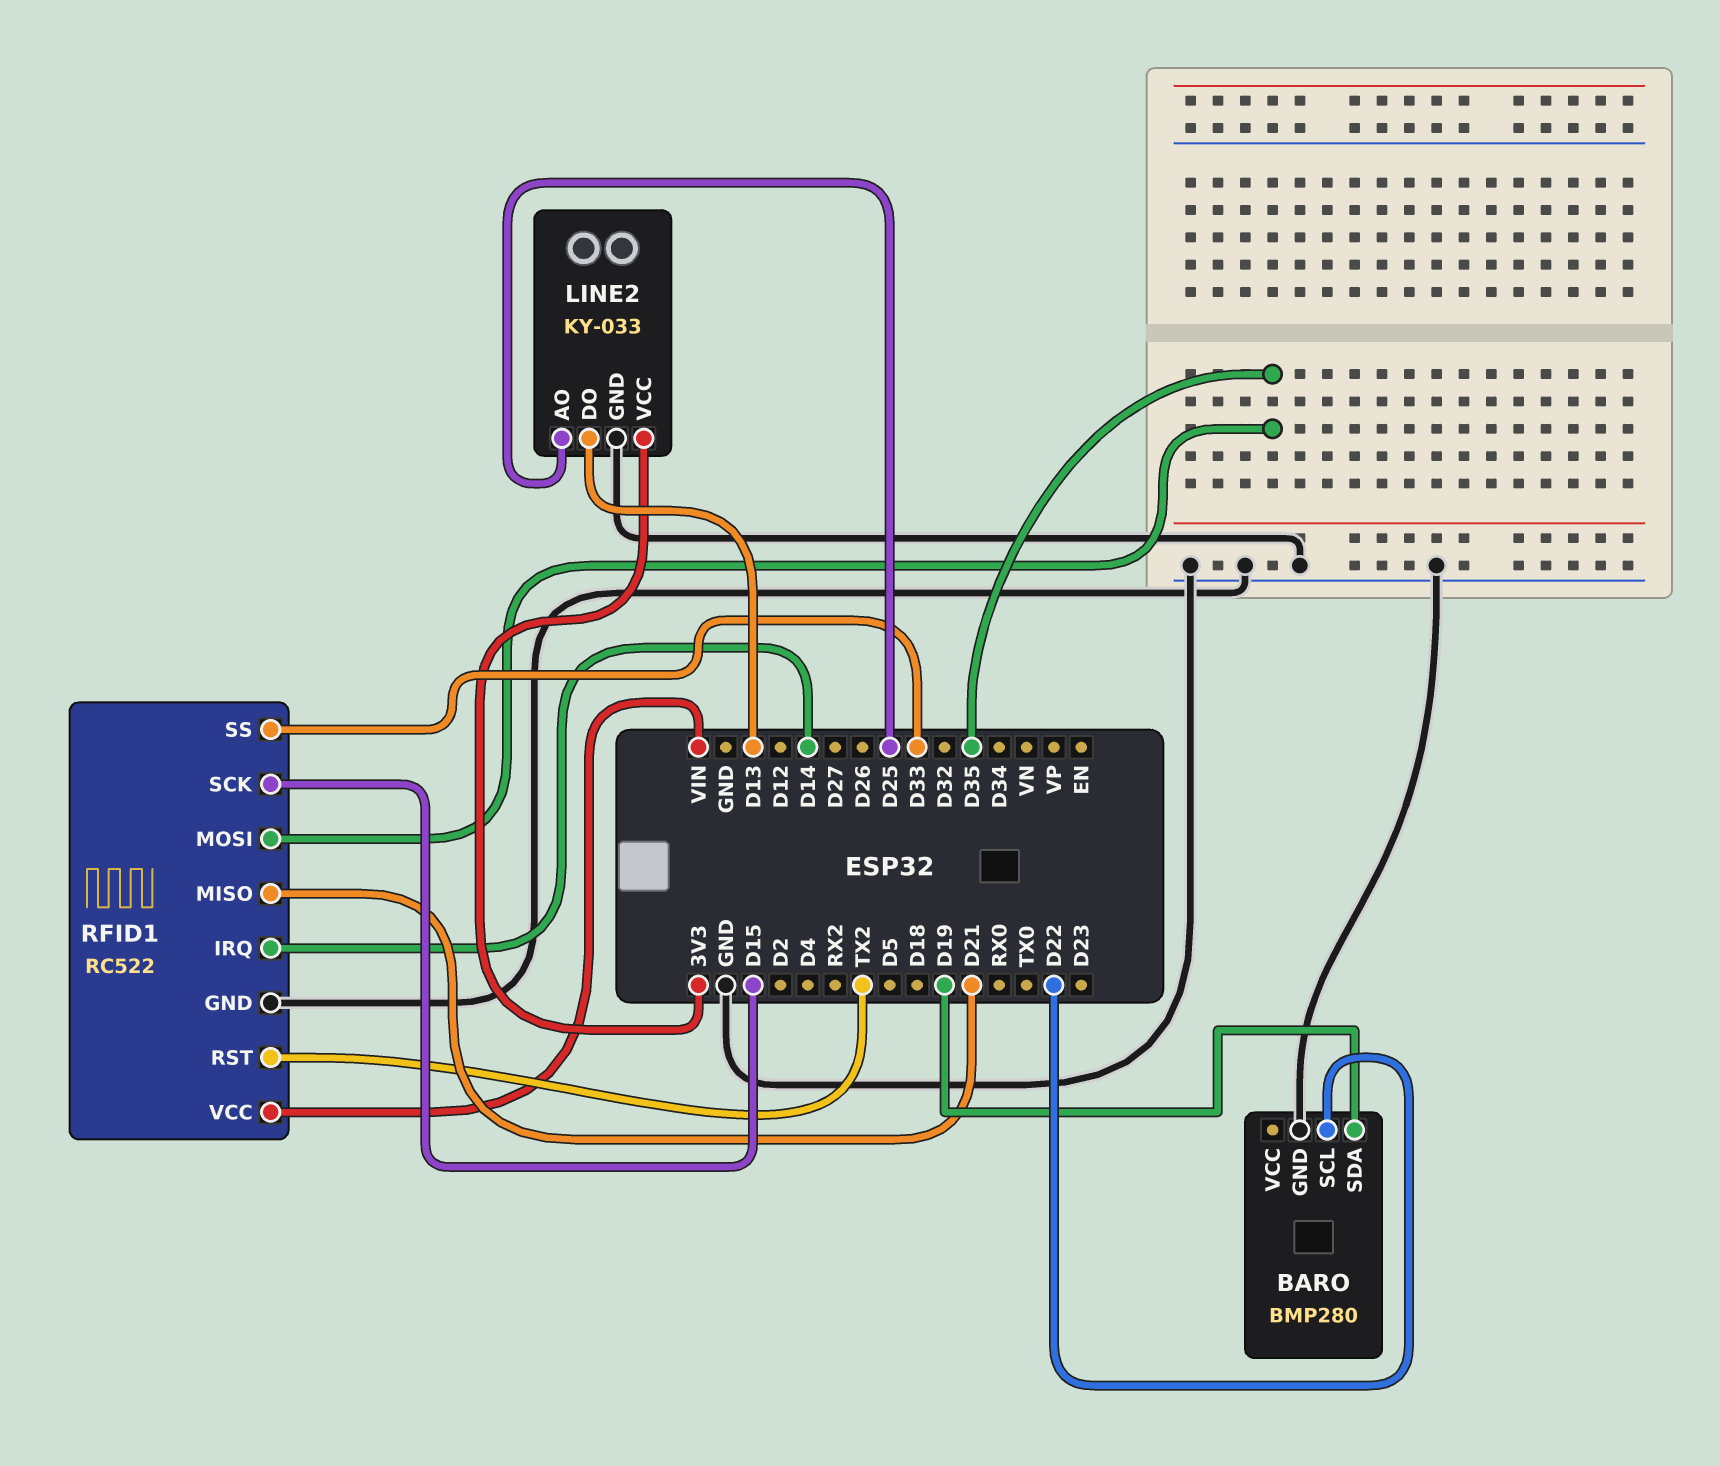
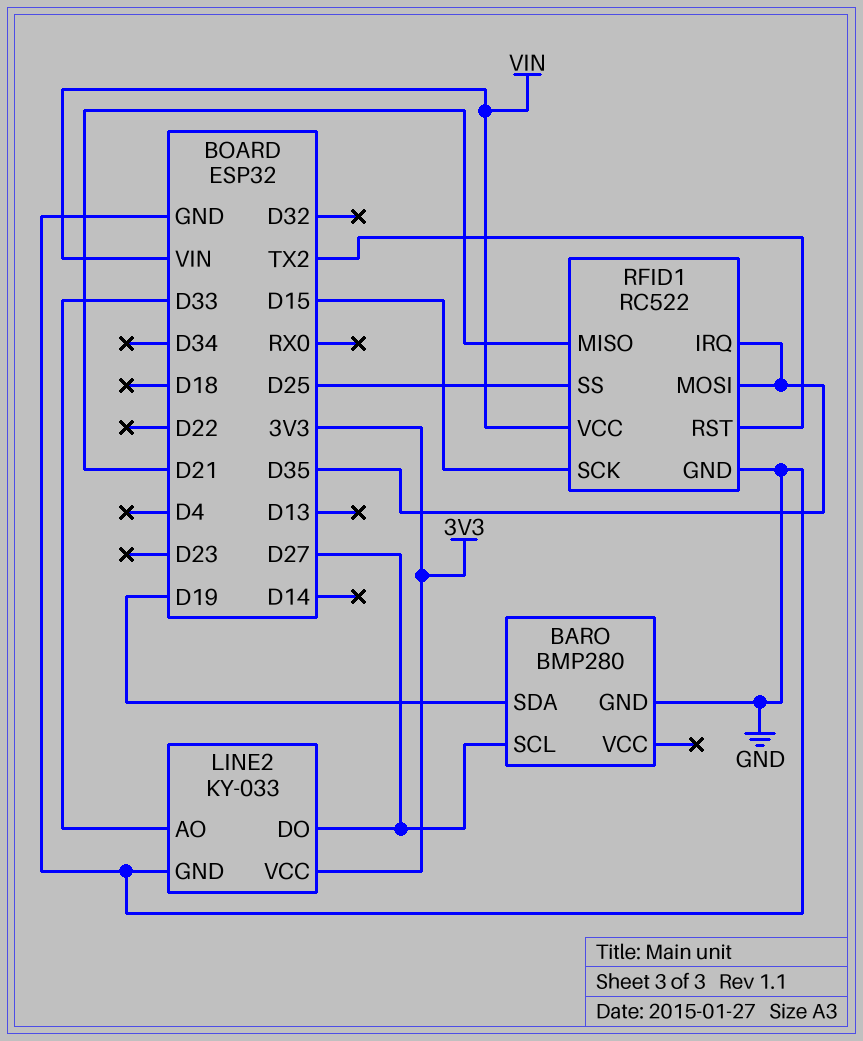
BARO pin SCL: D22 -> D27
LINE2 pin AO: D25 -> D33
LINE2 pin DO: D13 -> D27
RFID1 pin IRQ: D14 -> D35
RFID1 pin SS: D33 -> D25

